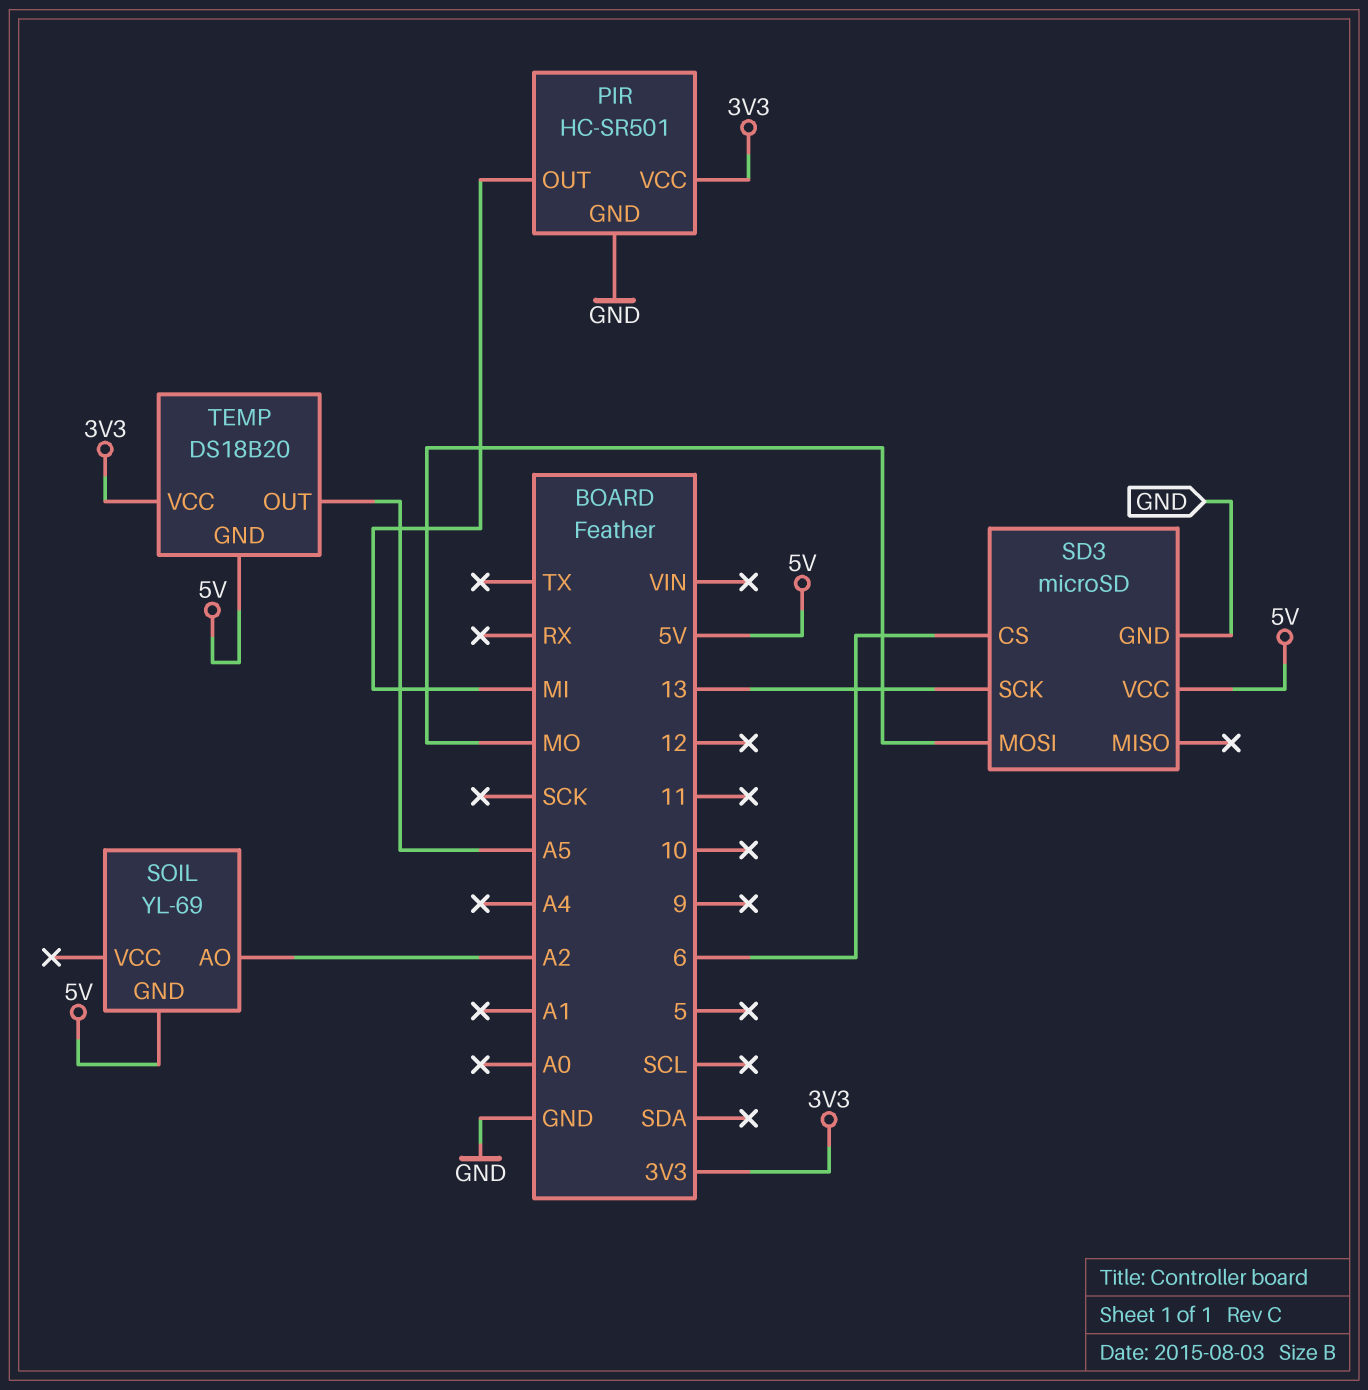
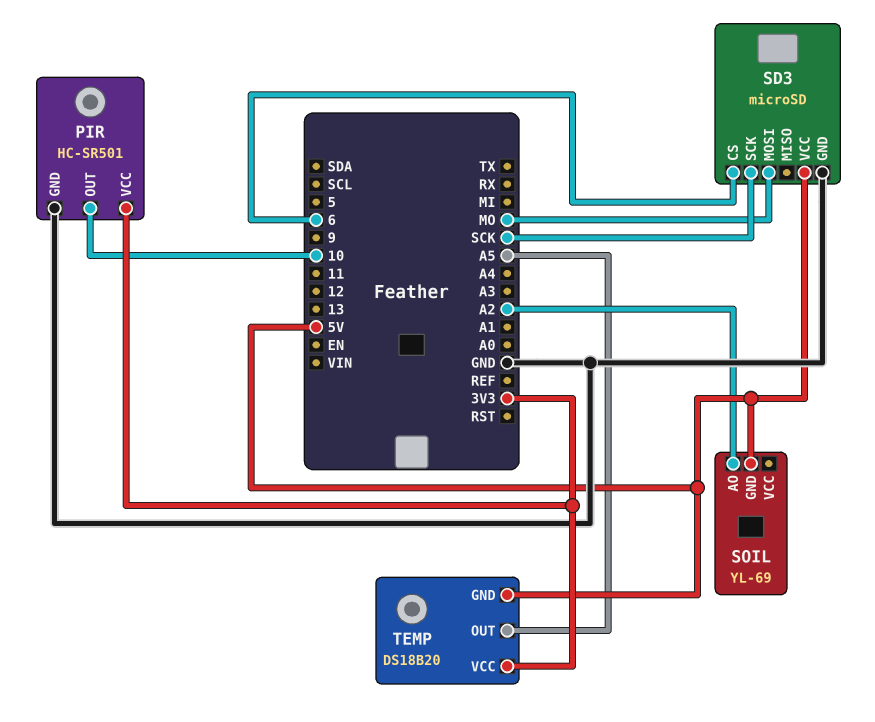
PIR pin OUT: MI -> 10
SD3 pin SCK: 13 -> SCK

